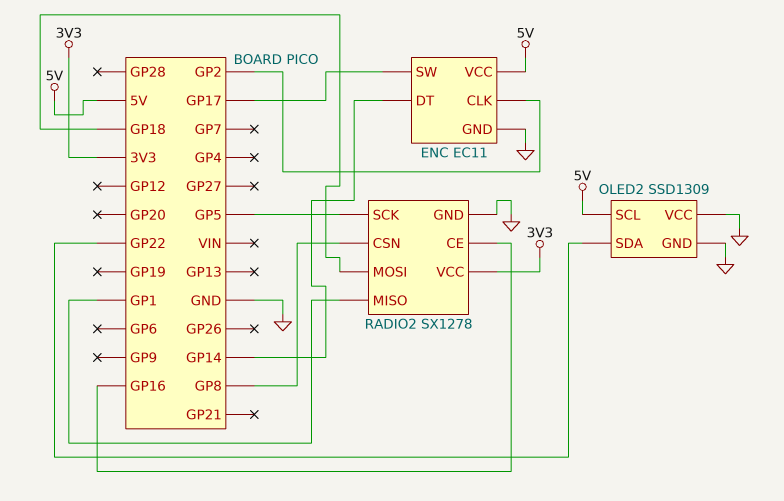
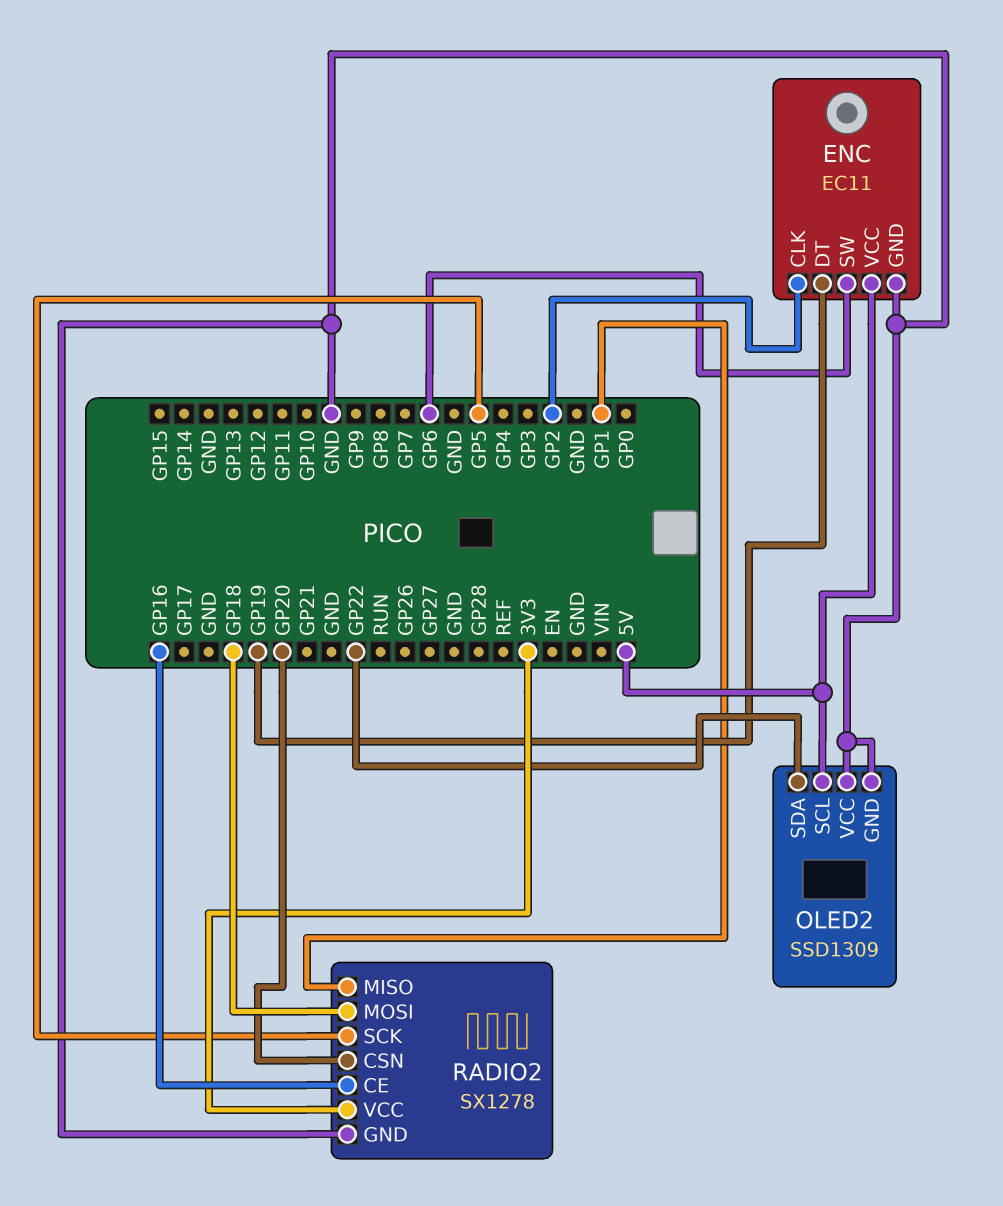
ENC pin DT: GP14 -> GP19
ENC pin SW: GP17 -> GP6
RADIO2 pin CSN: GP8 -> GP20

